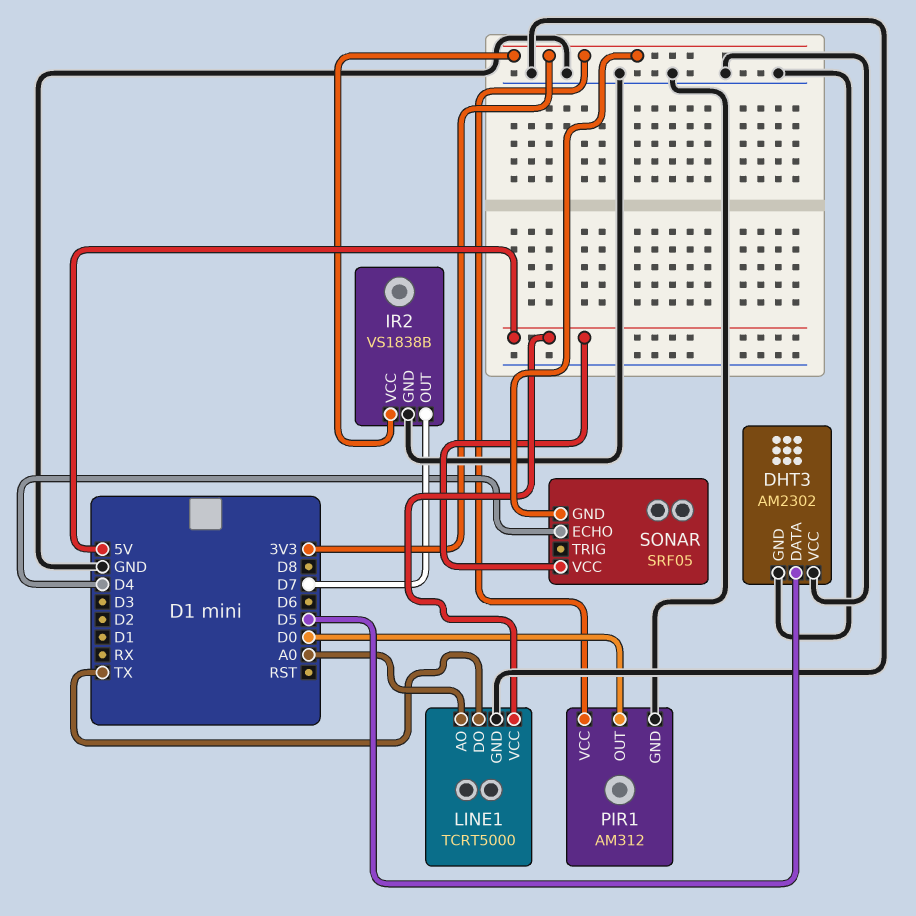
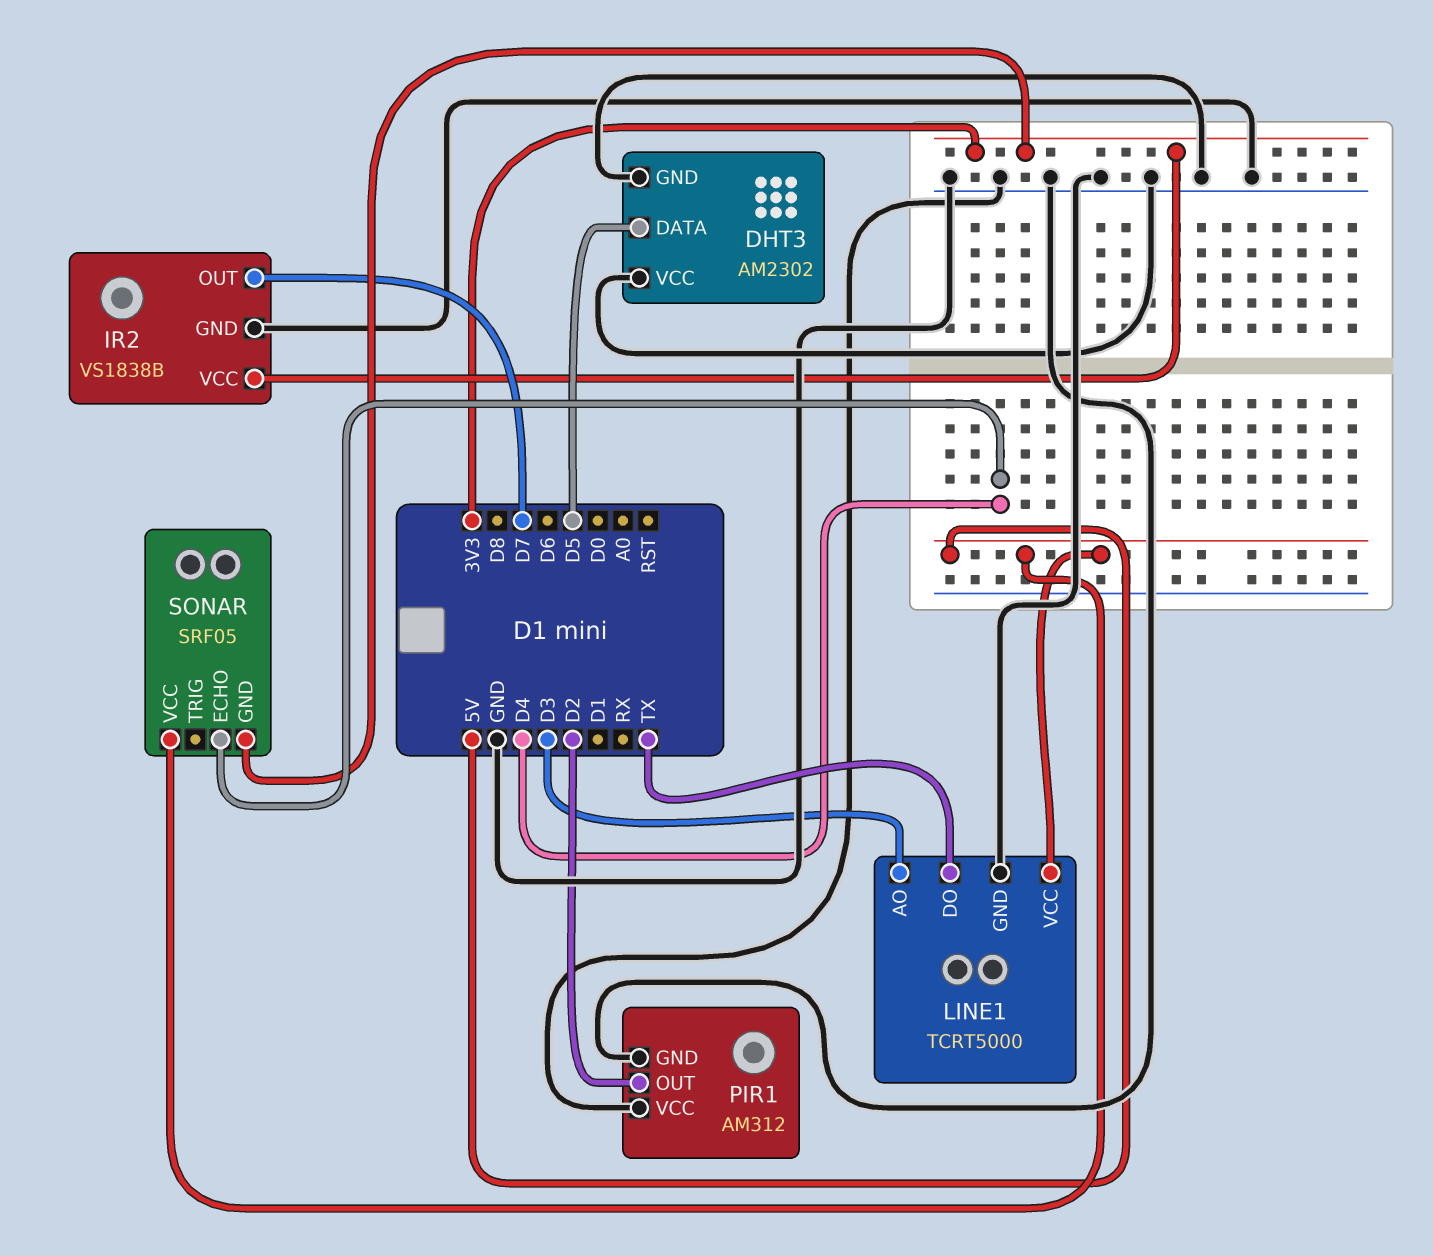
LINE1 pin AO: A0 -> D3
PIR1 pin OUT: D0 -> D2
PIR1 pin VCC: 3V3 -> GND

